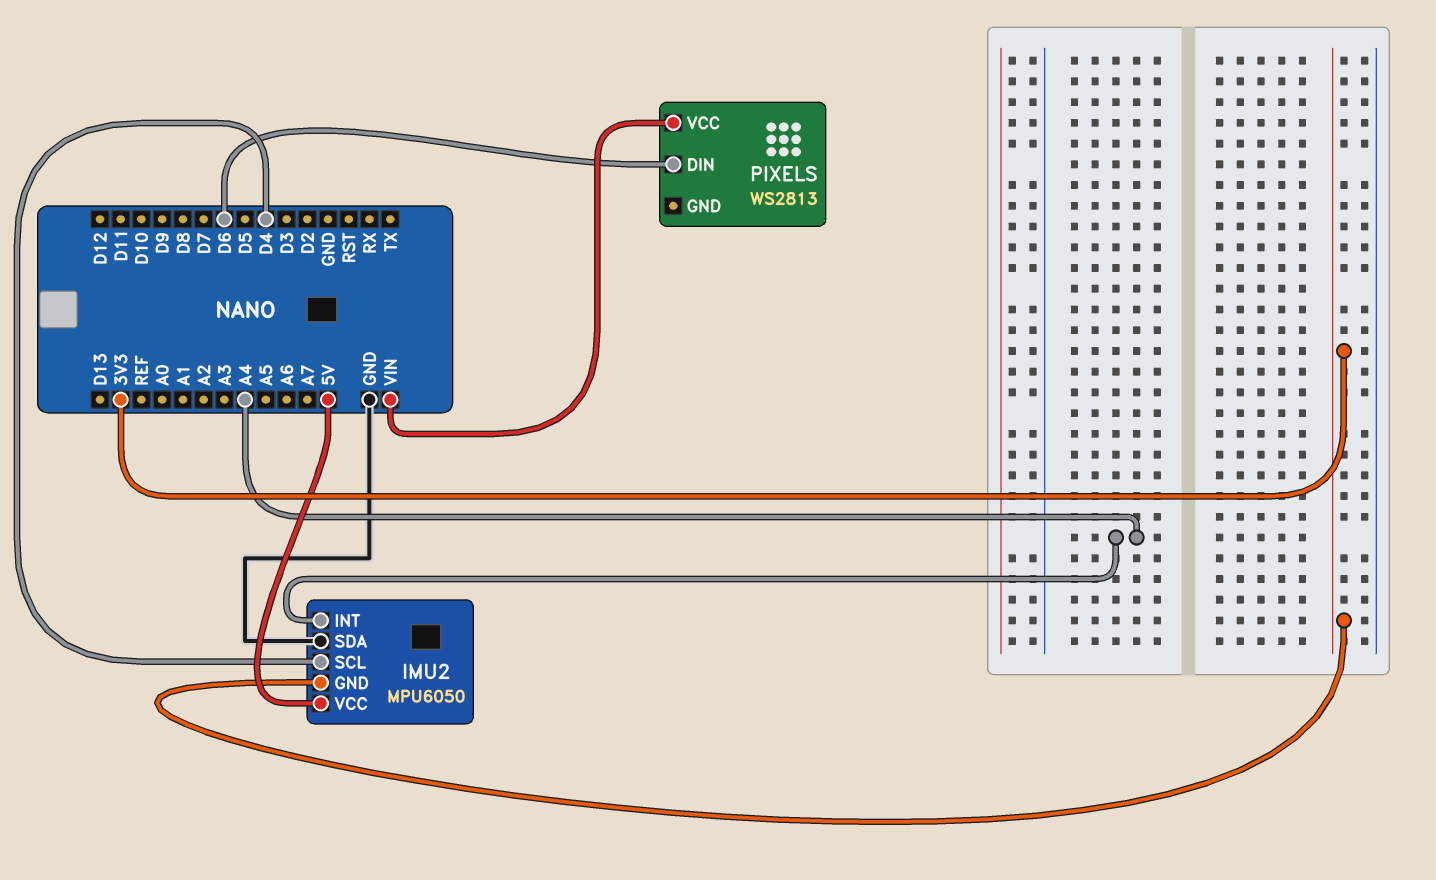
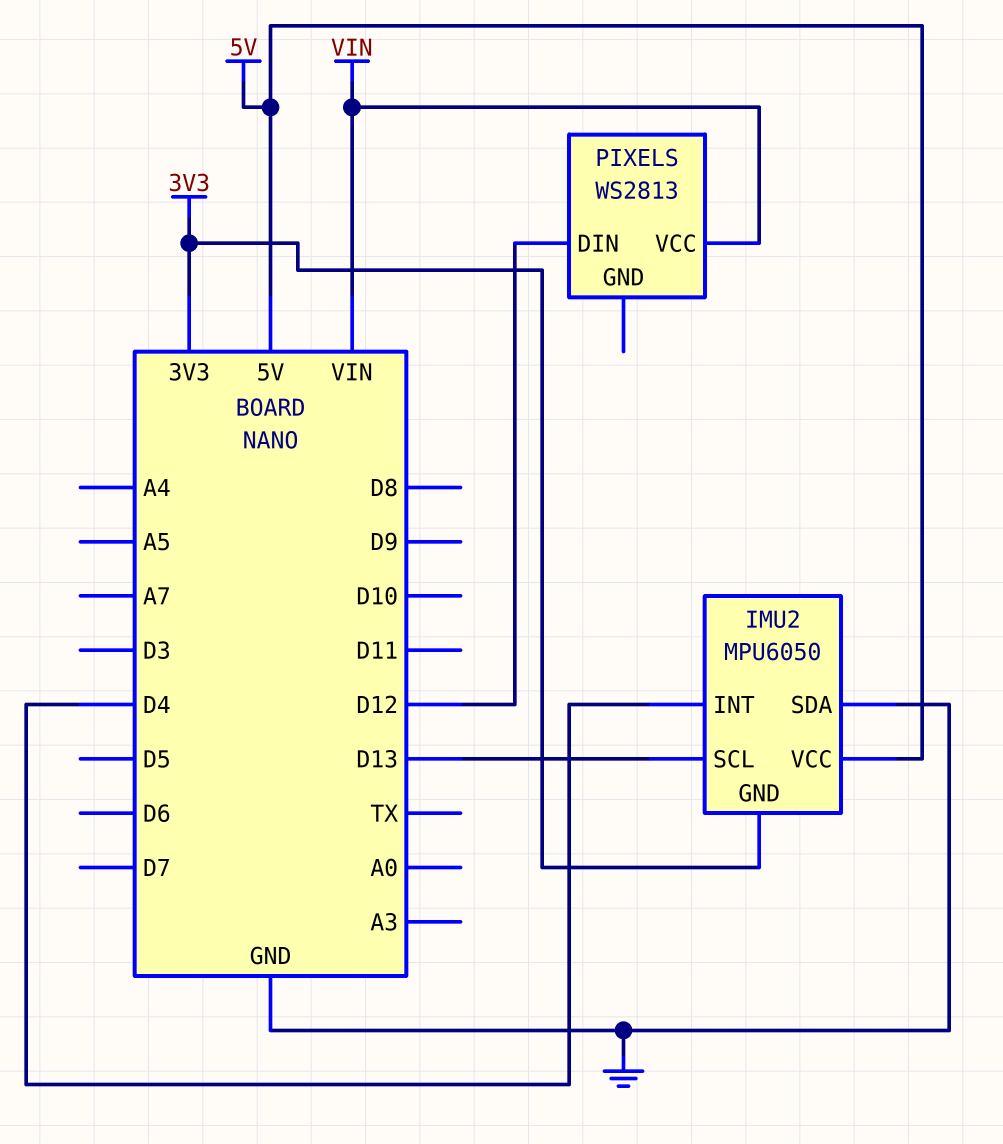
IMU2 pin INT: A4 -> D4
IMU2 pin SCL: D4 -> D13
PIXELS pin DIN: D6 -> D12

